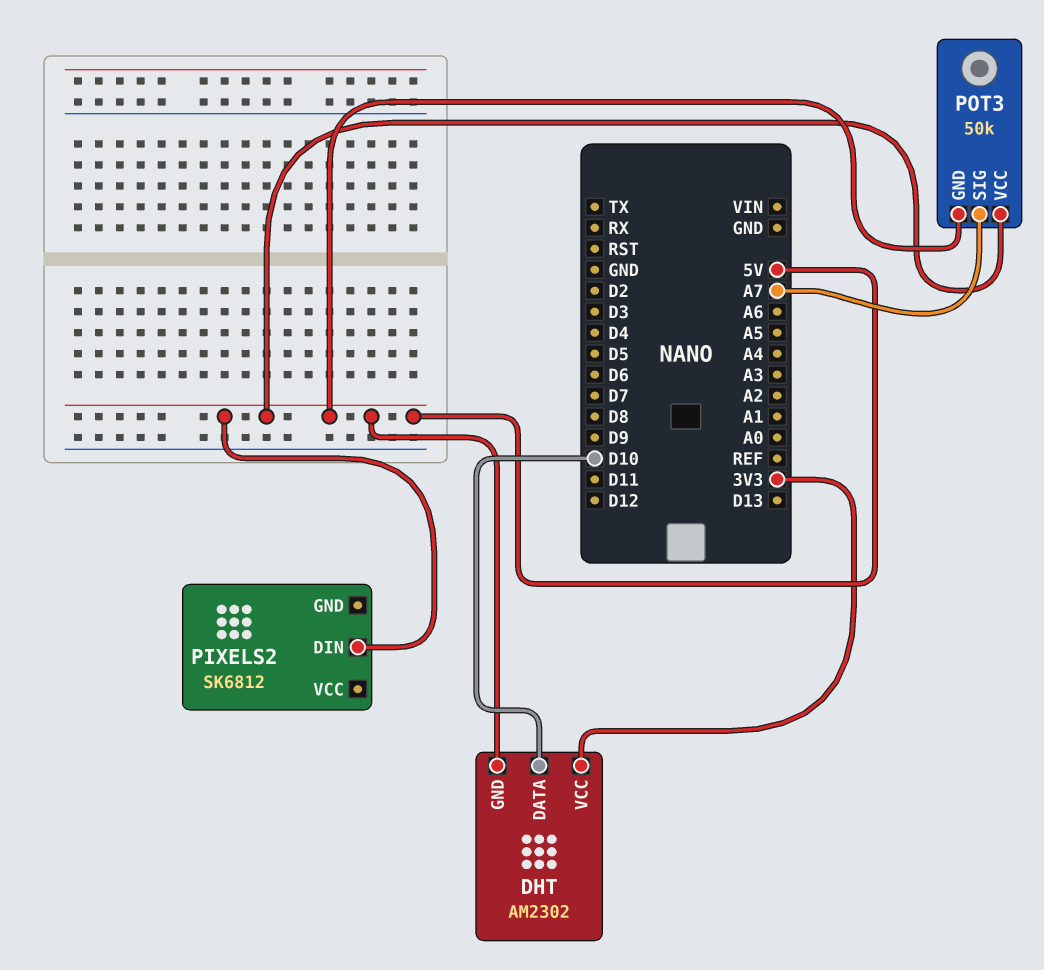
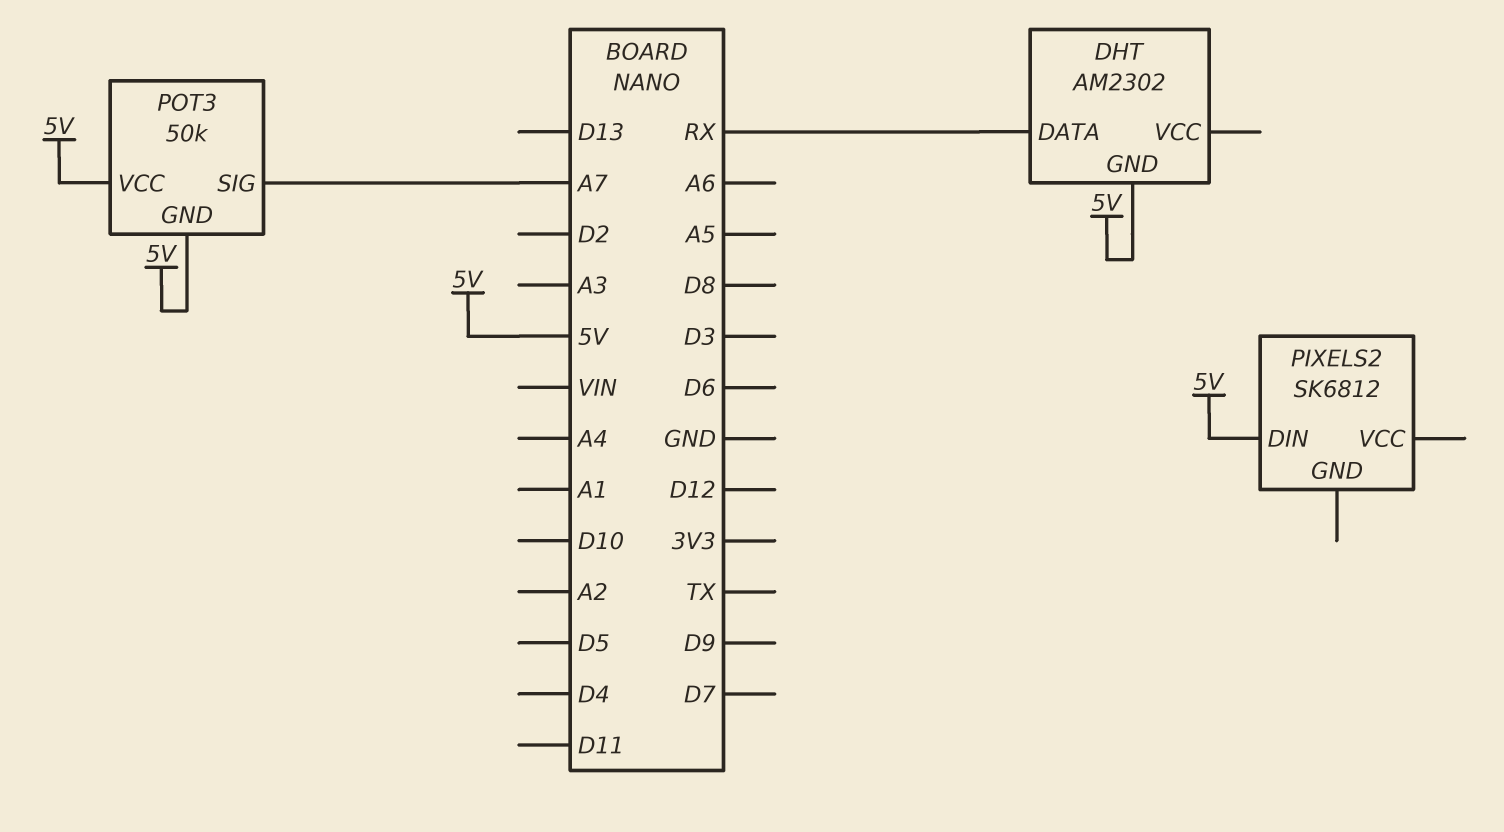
DHT pin DATA: D10 -> RX
DHT pin VCC: 3V3 -> none

